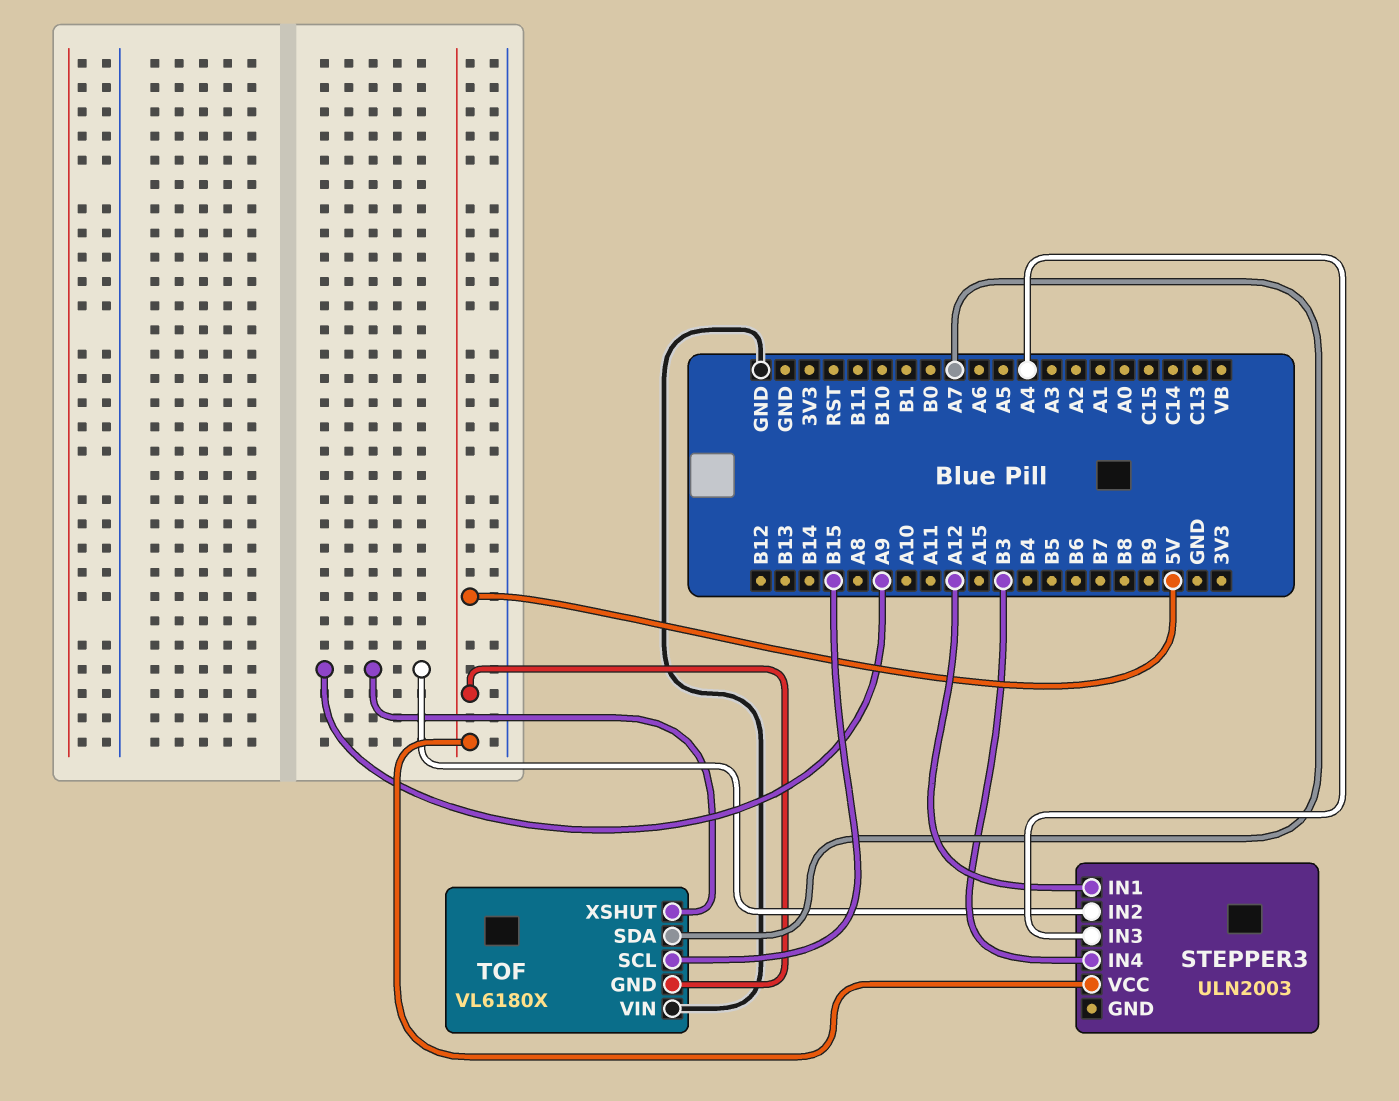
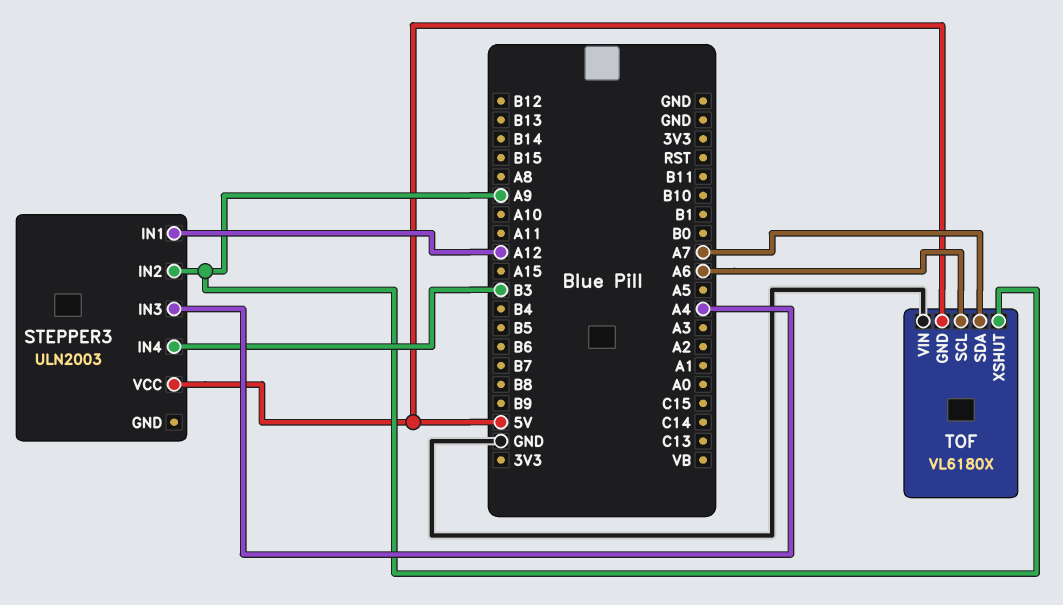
TOF pin SCL: B15 -> A6

